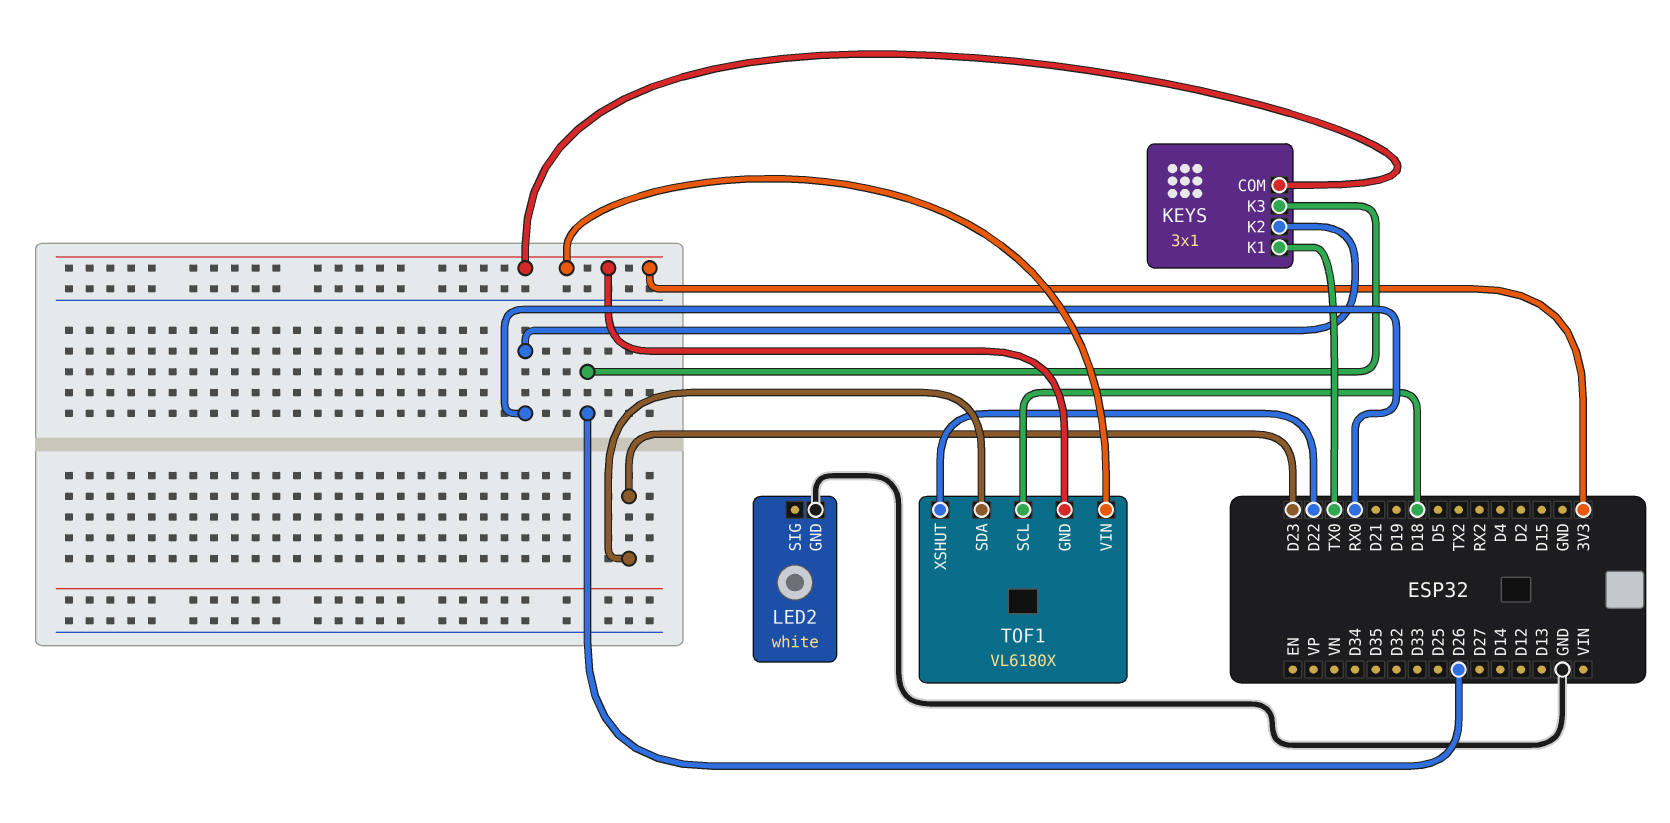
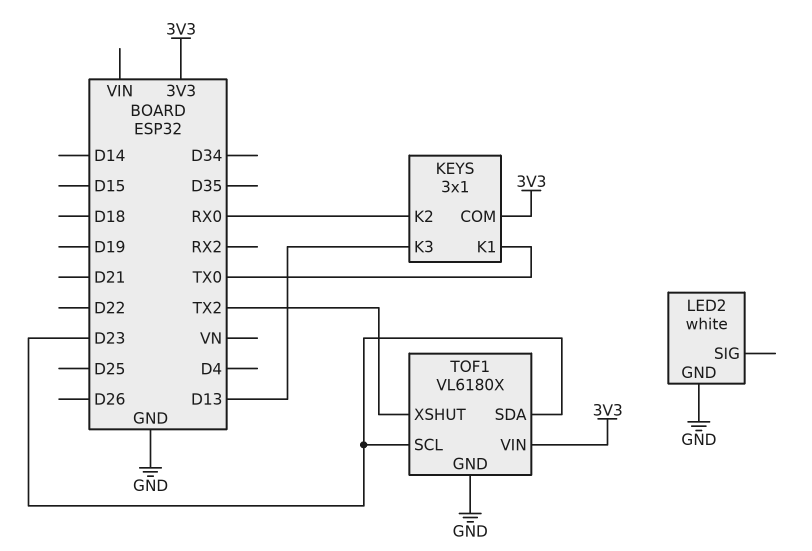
KEYS pin K3: D26 -> D13
TOF1 pin GND: 3V3 -> GND
TOF1 pin SCL: D18 -> D23
TOF1 pin XSHUT: D22 -> TX2

